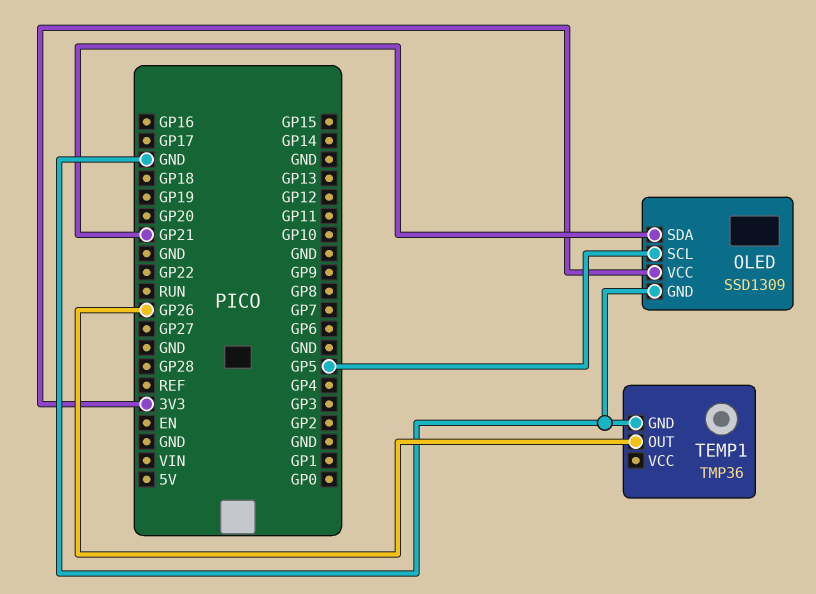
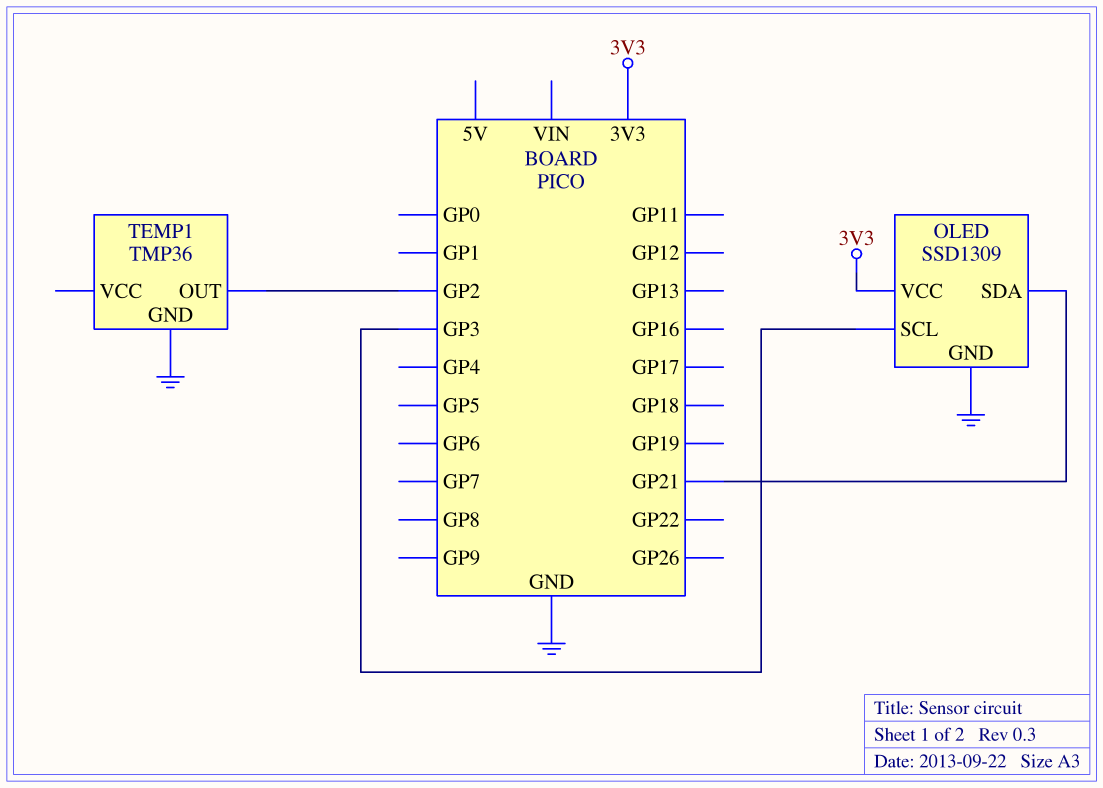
OLED pin SCL: GP5 -> GP3
TEMP1 pin OUT: GP26 -> GP2

